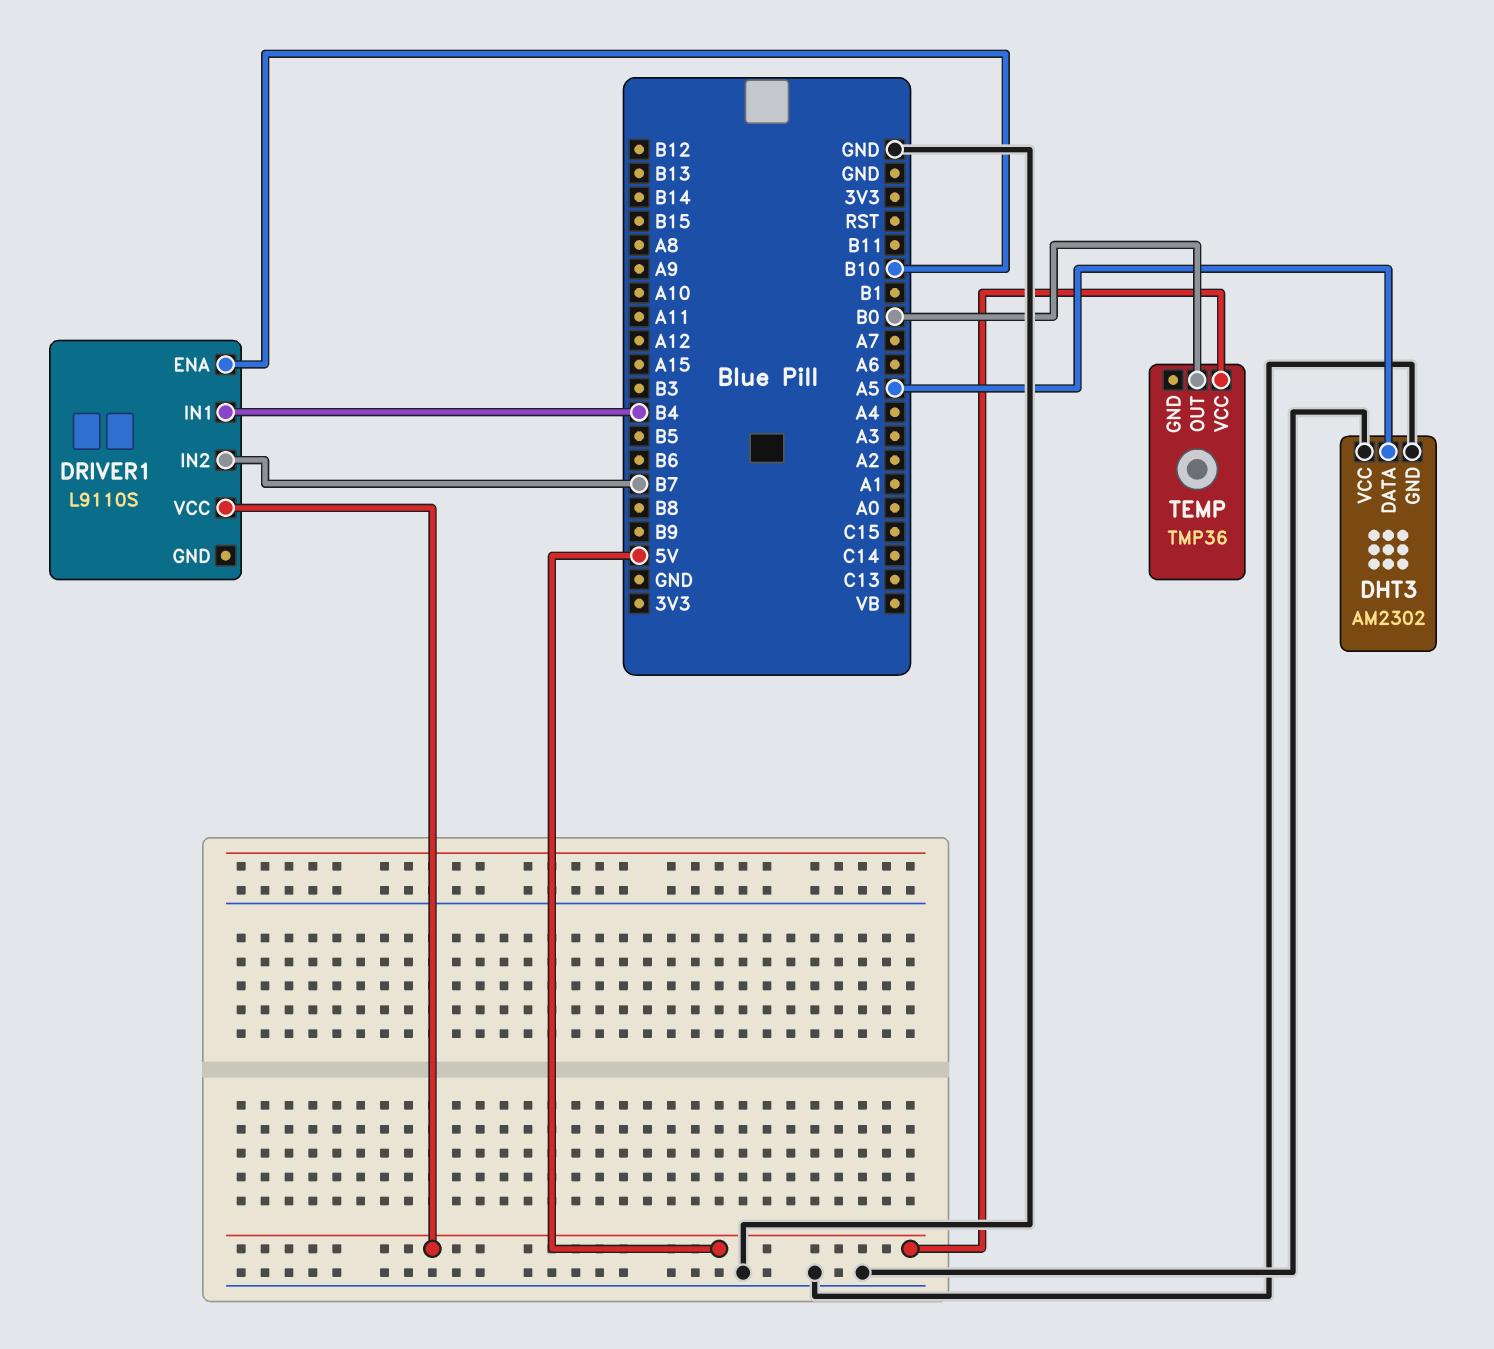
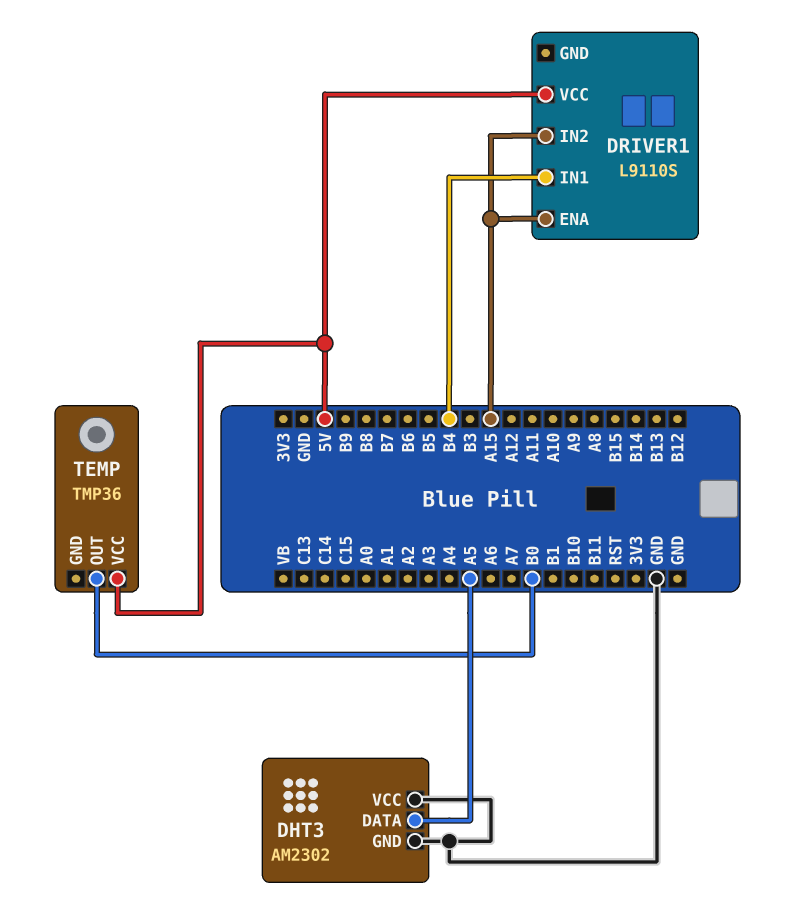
DRIVER1 pin ENA: B10 -> A15
DRIVER1 pin IN2: B7 -> A15

